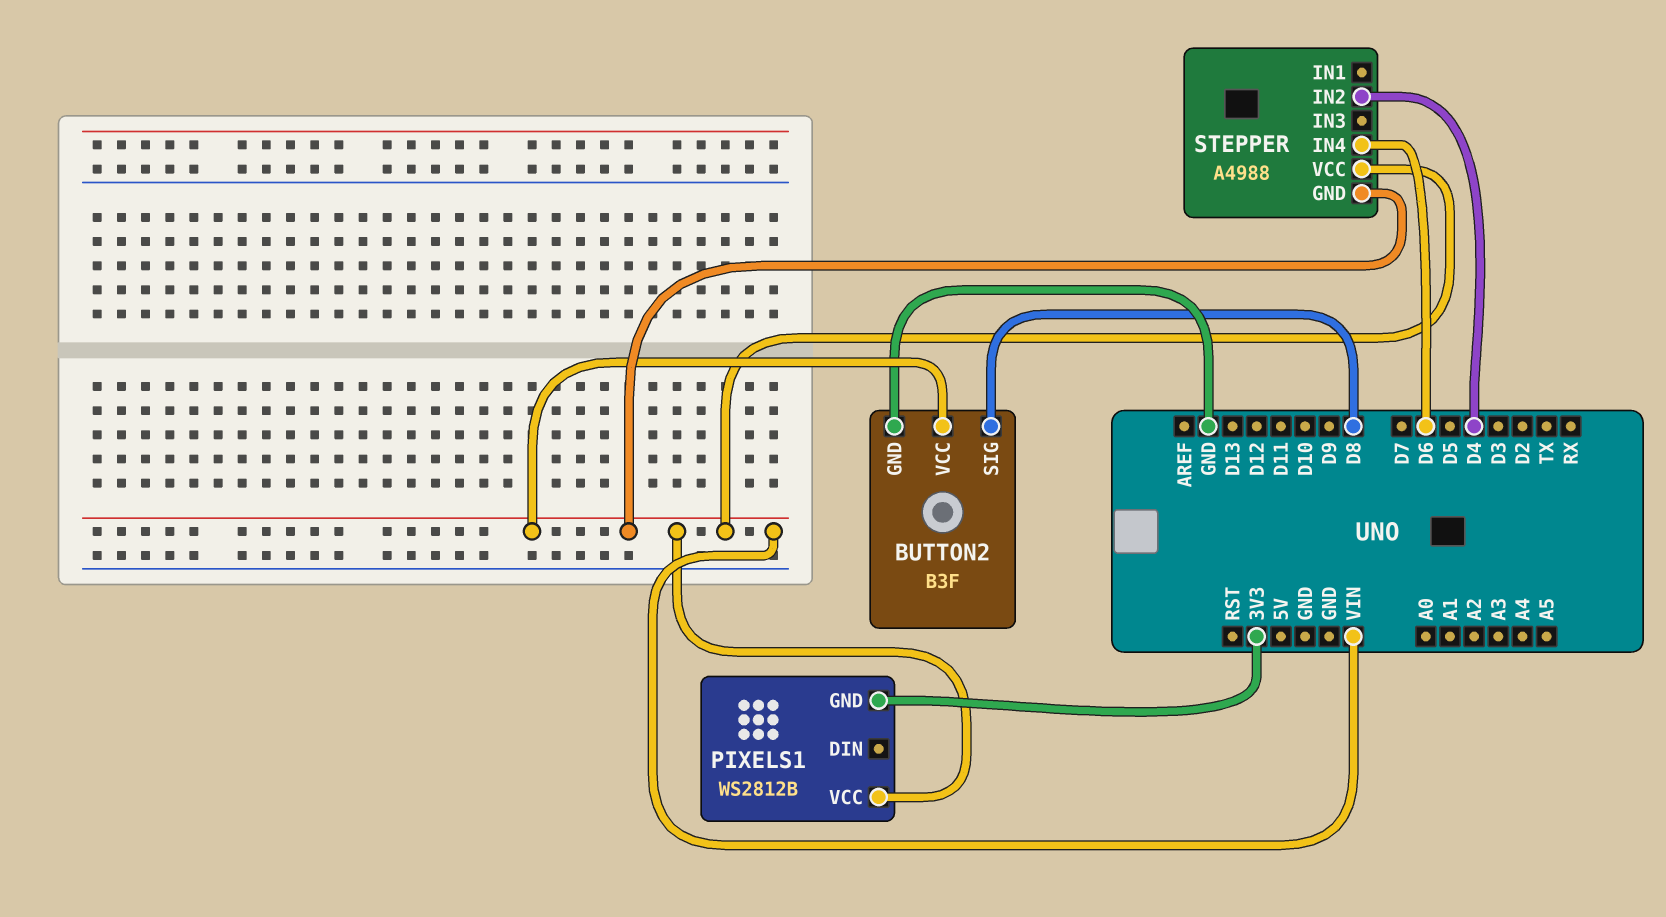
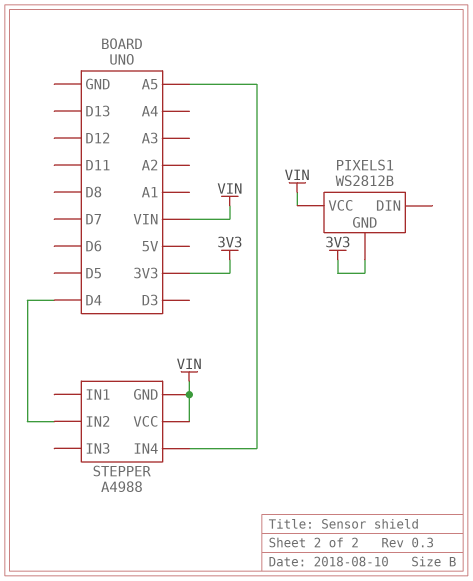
BUTTON2: B3F -> none
BUTTON2 pin GND: GND -> none
BUTTON2 pin SIG: D8 -> none
BUTTON2 pin VCC: VIN -> none
STEPPER pin IN4: D6 -> A5

